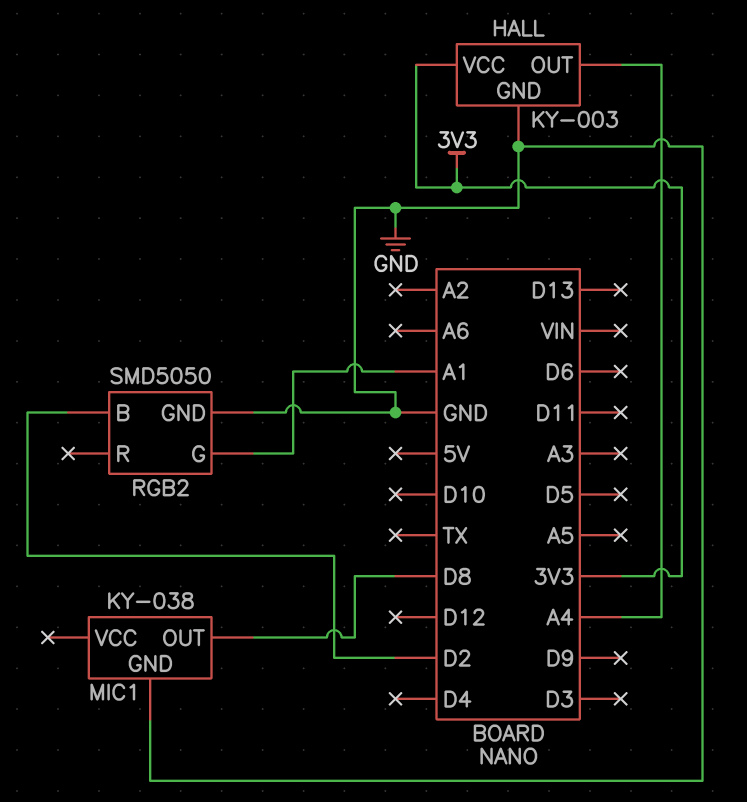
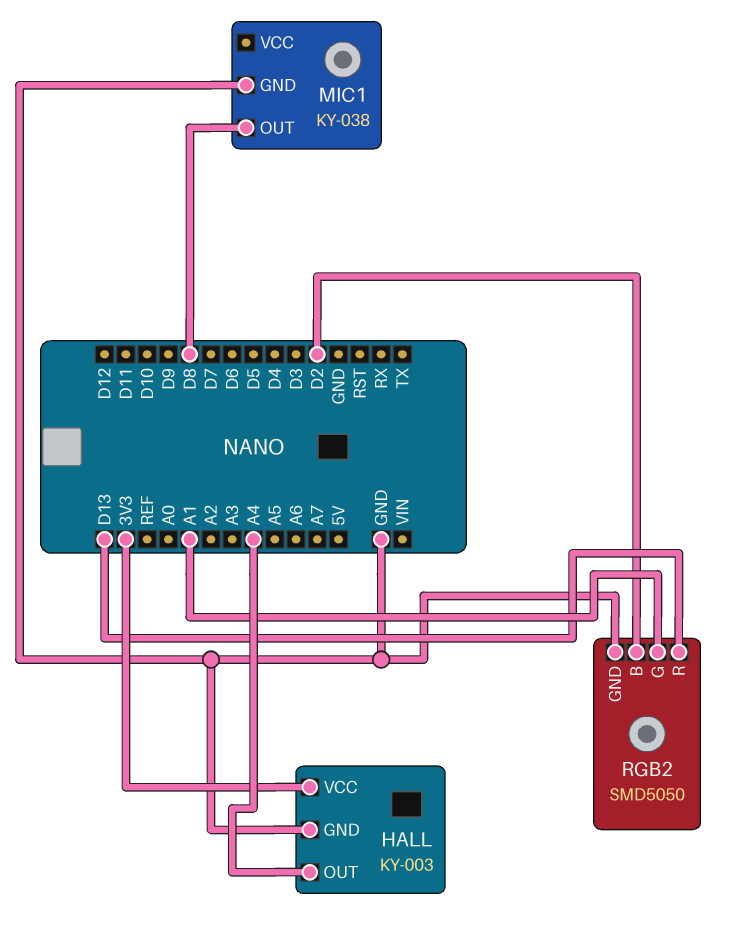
RGB2 pin R: none -> D13

